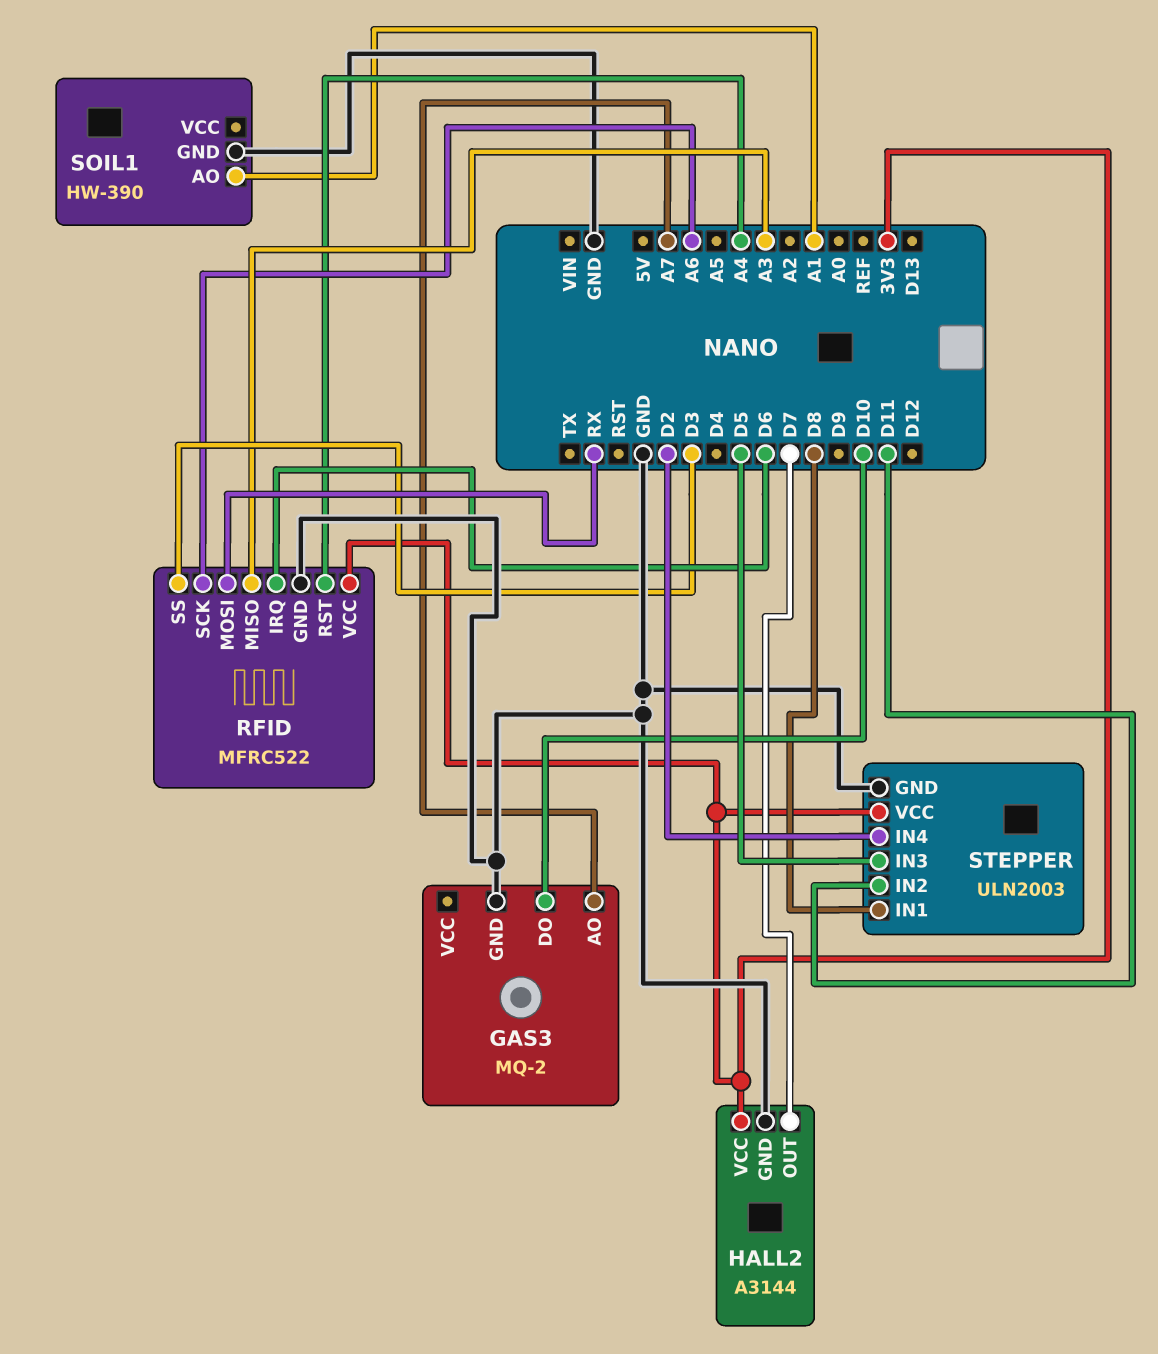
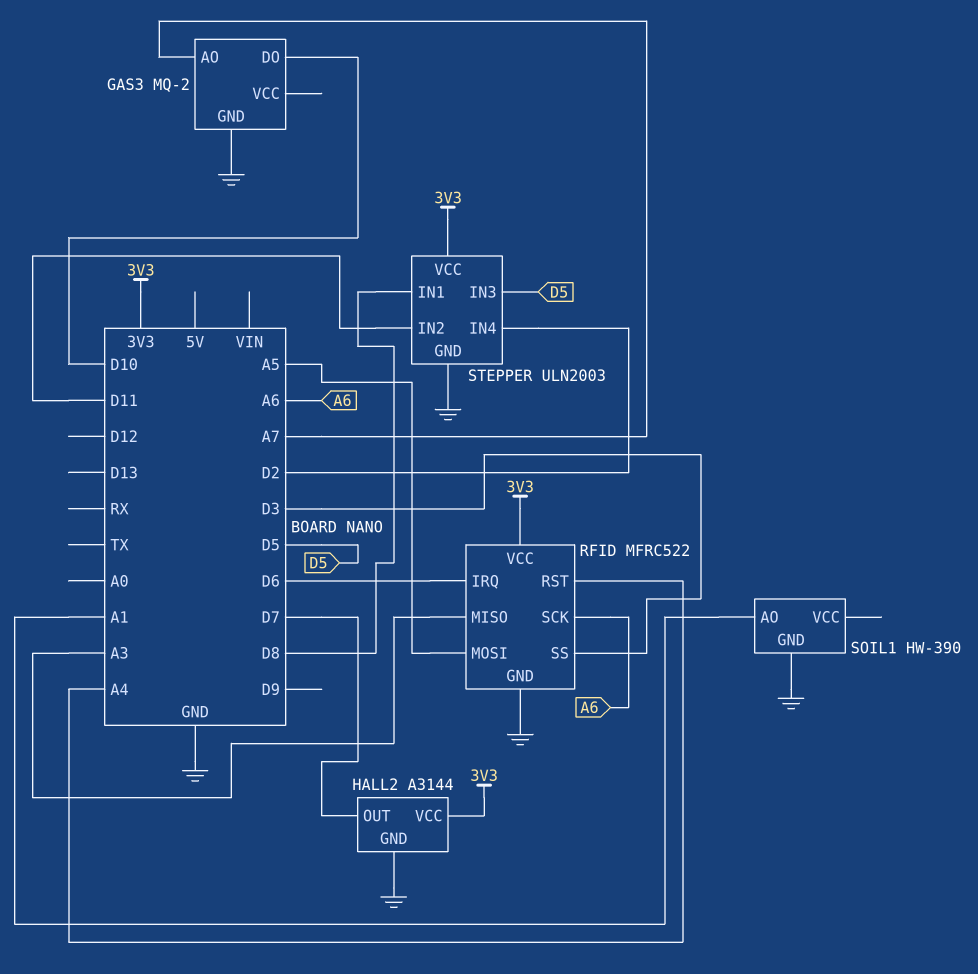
RFID pin MOSI: RX -> A5

